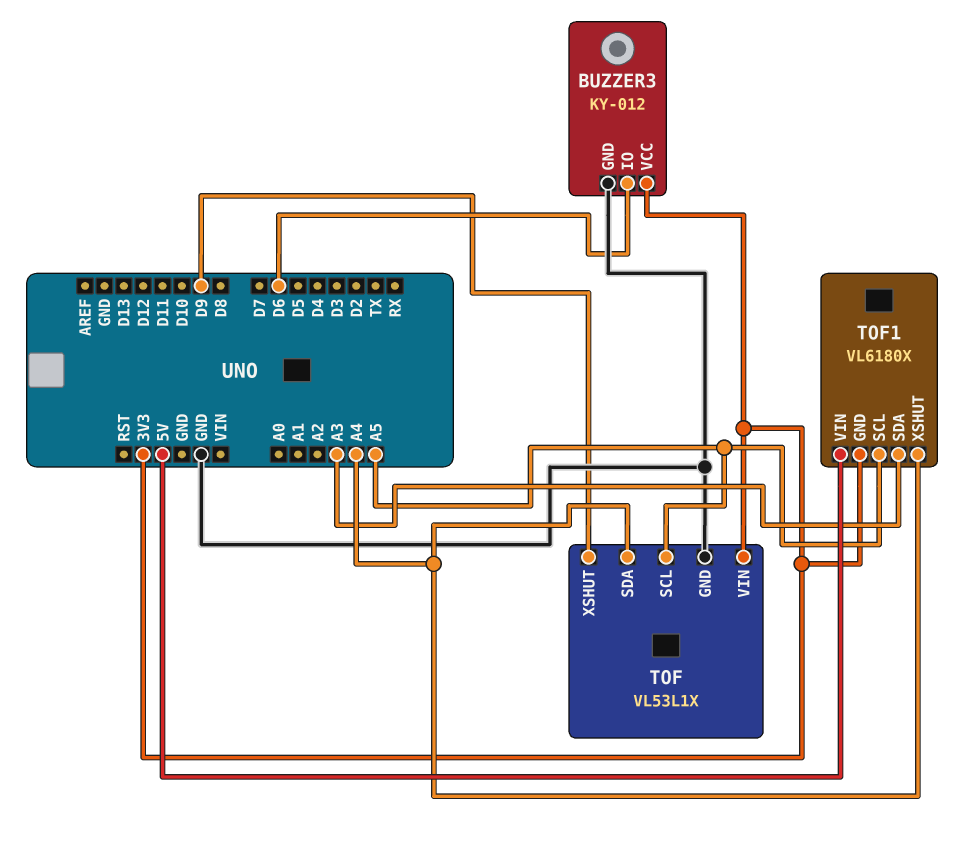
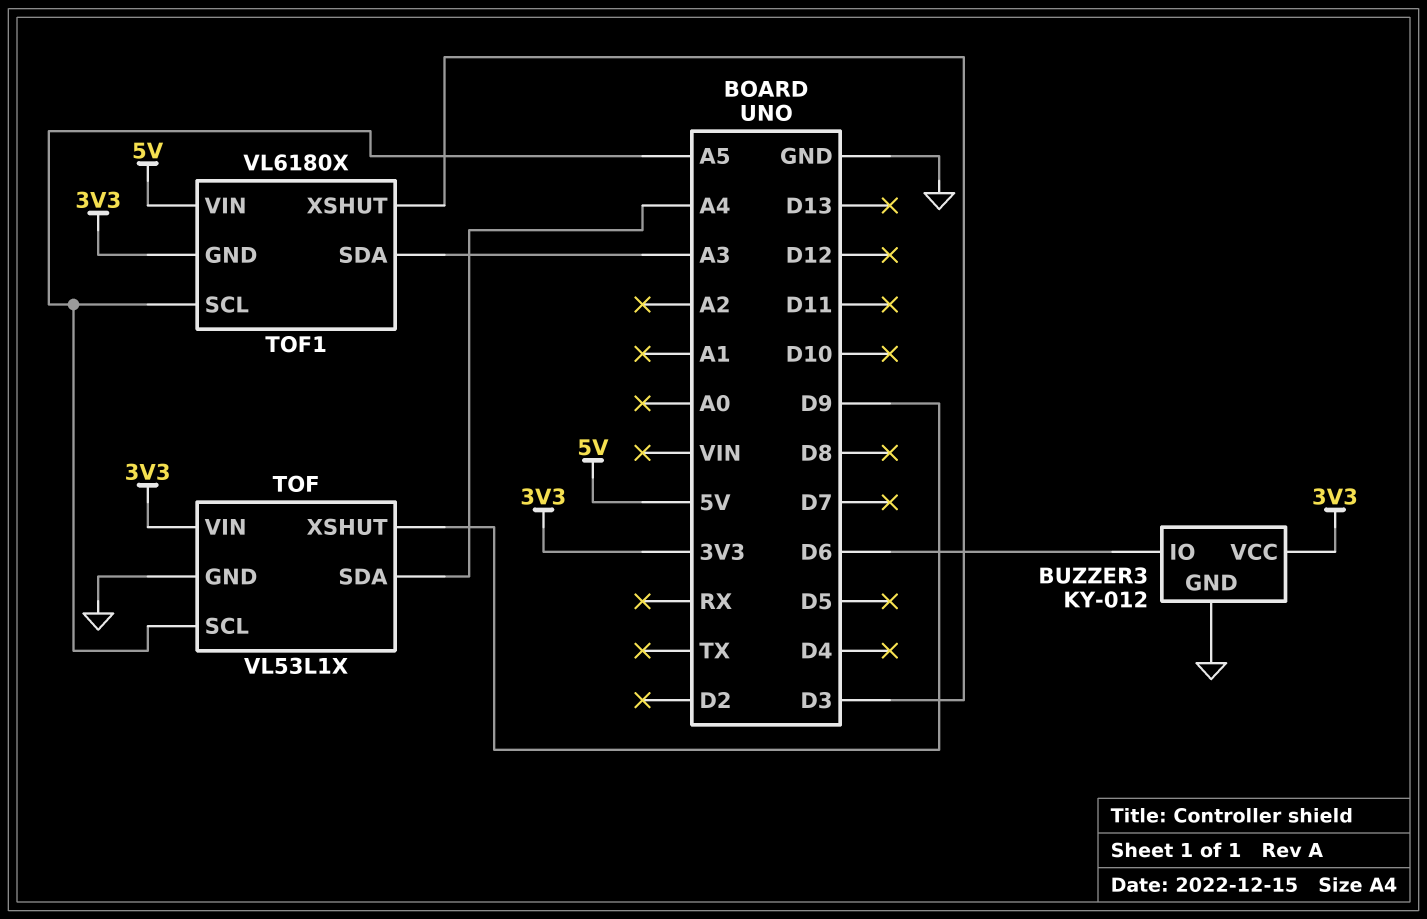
TOF1 pin XSHUT: A4 -> D3

